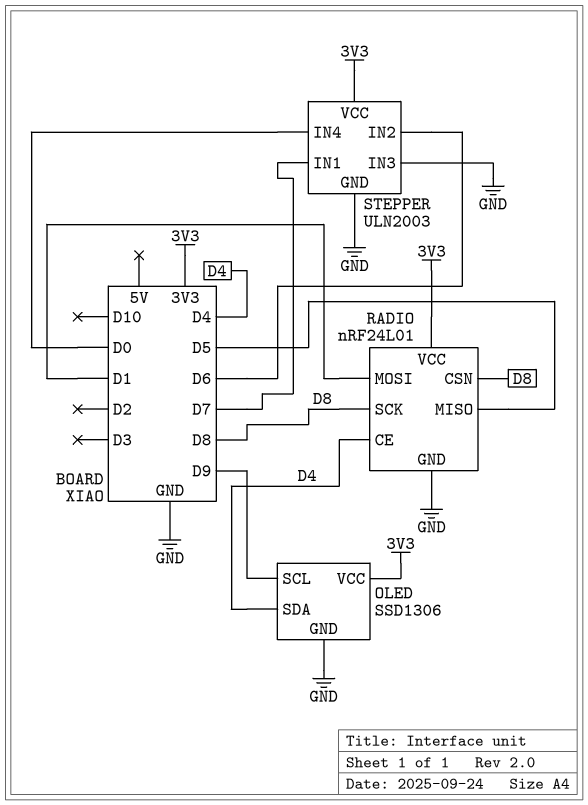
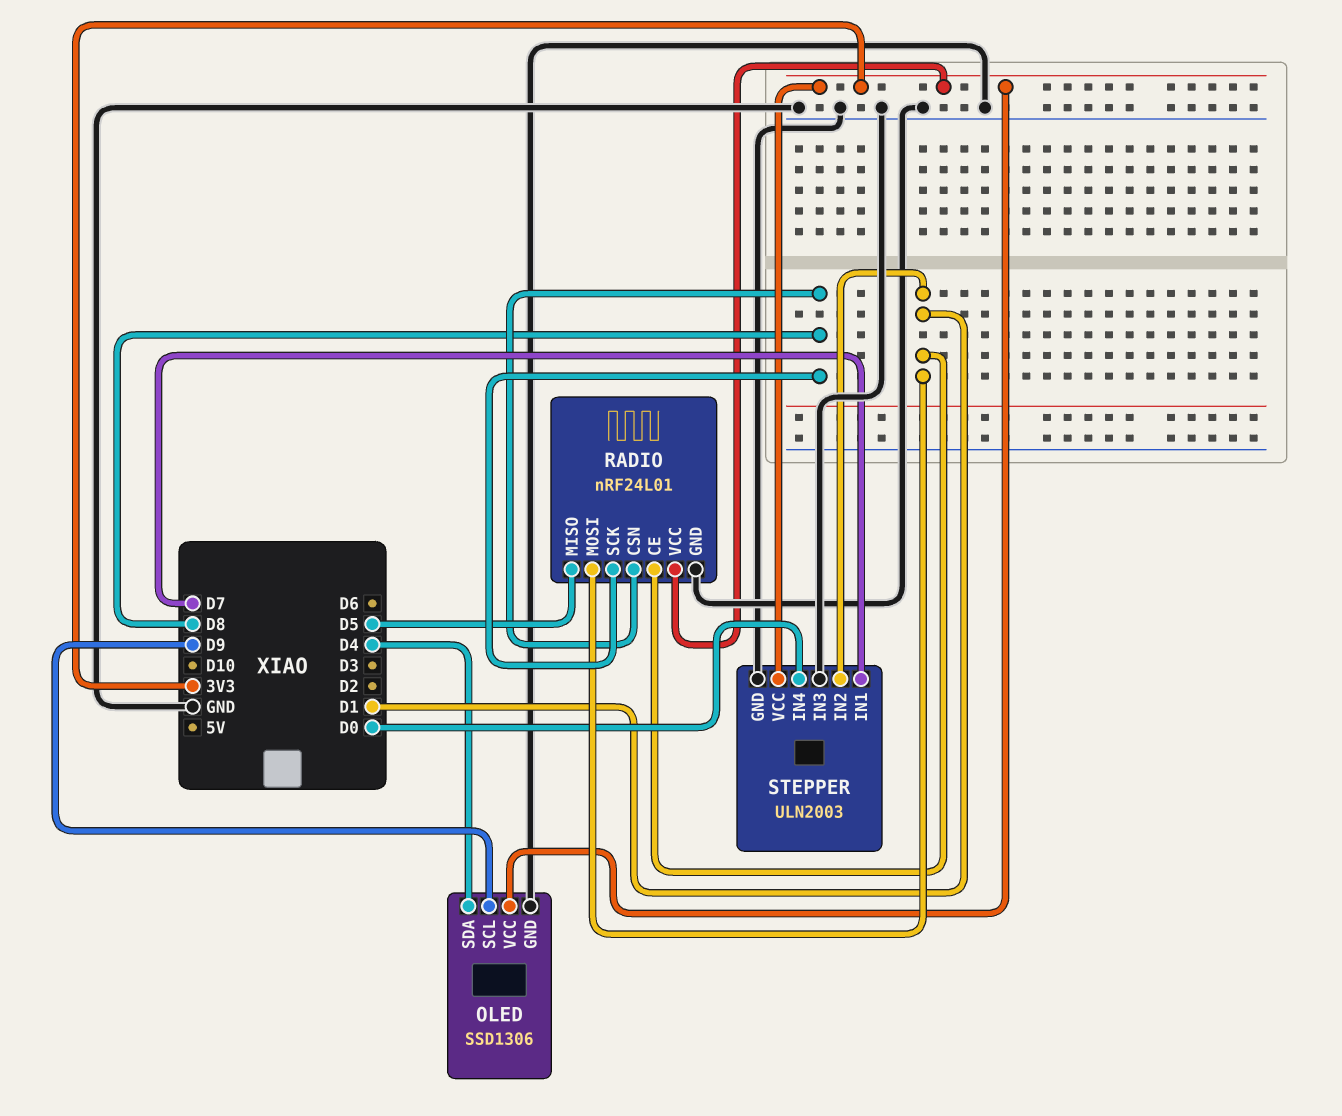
RADIO pin CE: D4 -> D1
STEPPER pin IN2: D6 -> D1

